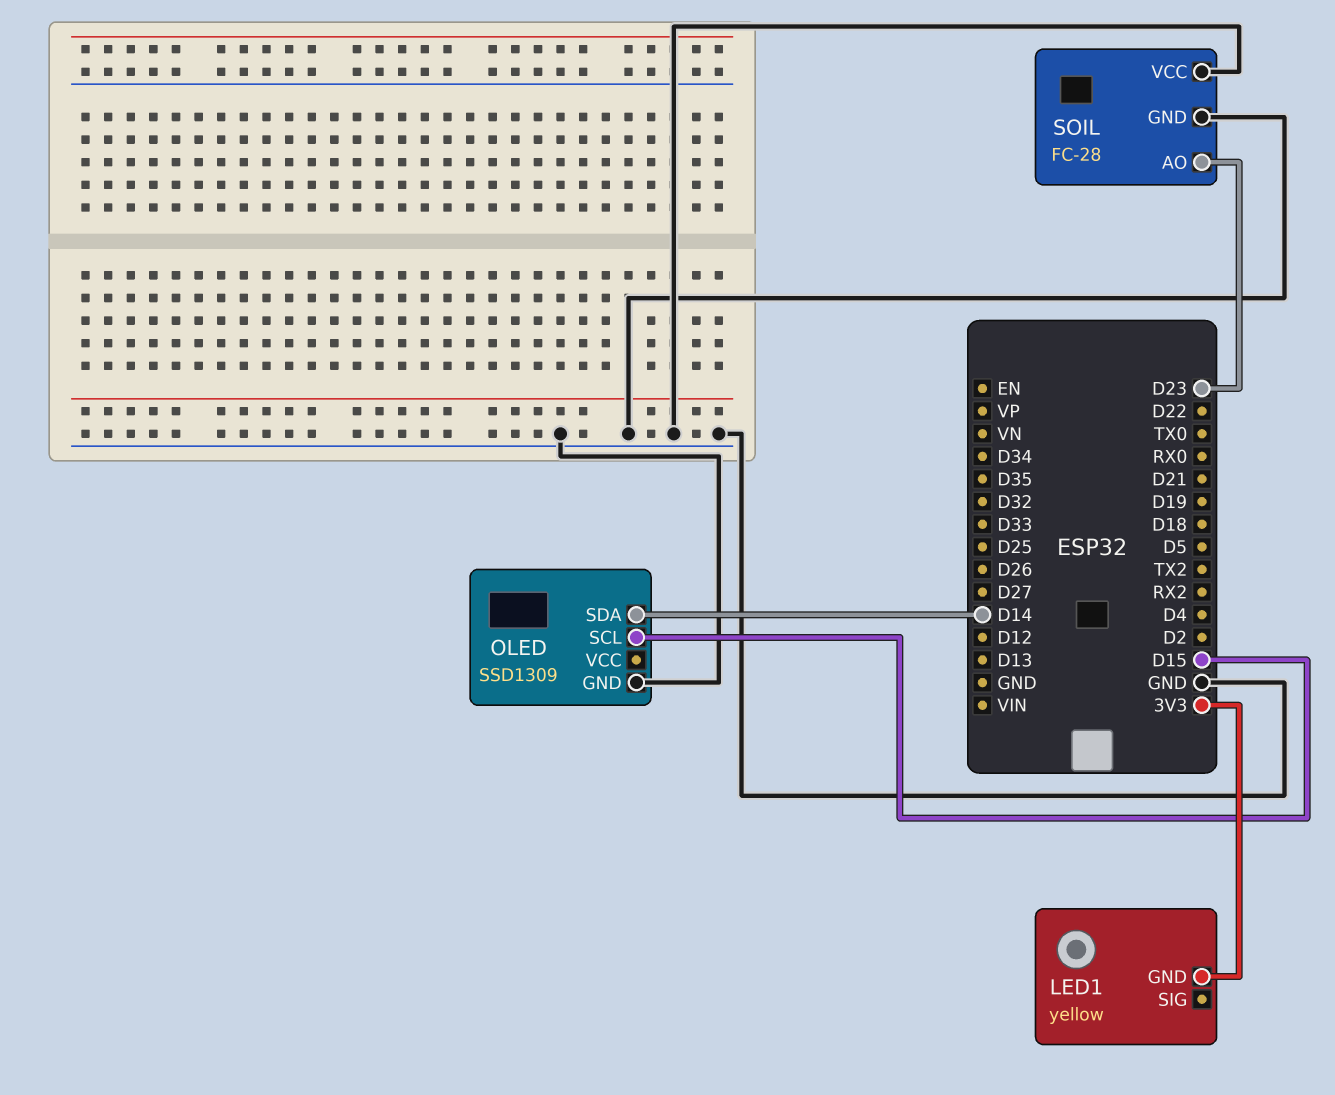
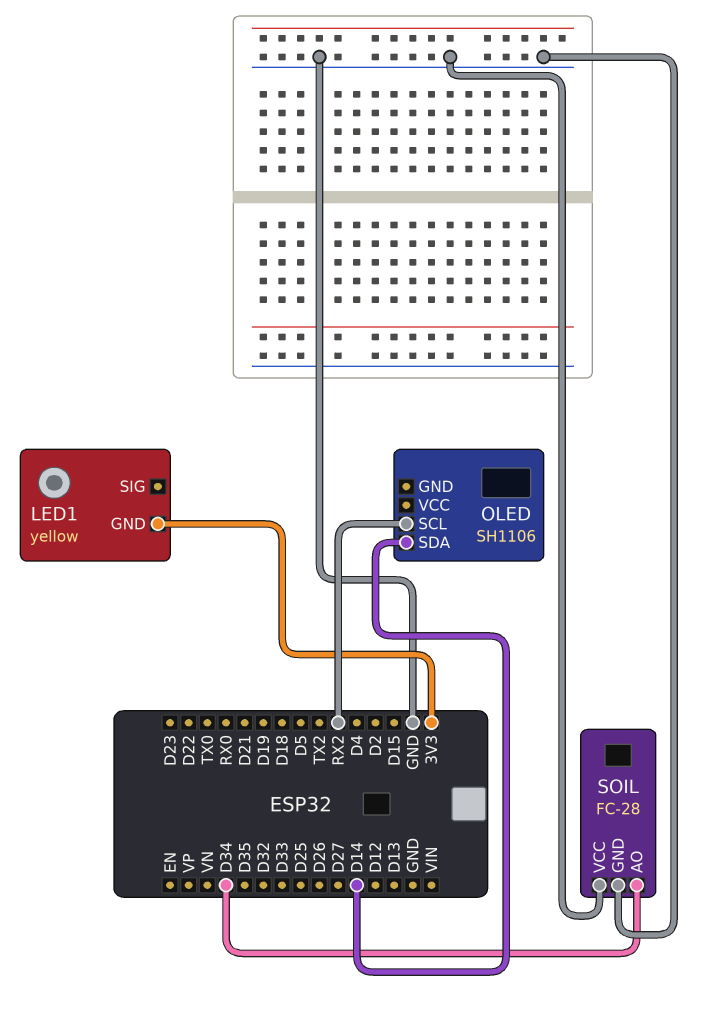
OLED: SSD1309 -> SH1106
OLED pin GND: GND -> none
OLED pin SCL: D15 -> RX2
SOIL pin AO: D23 -> D34

